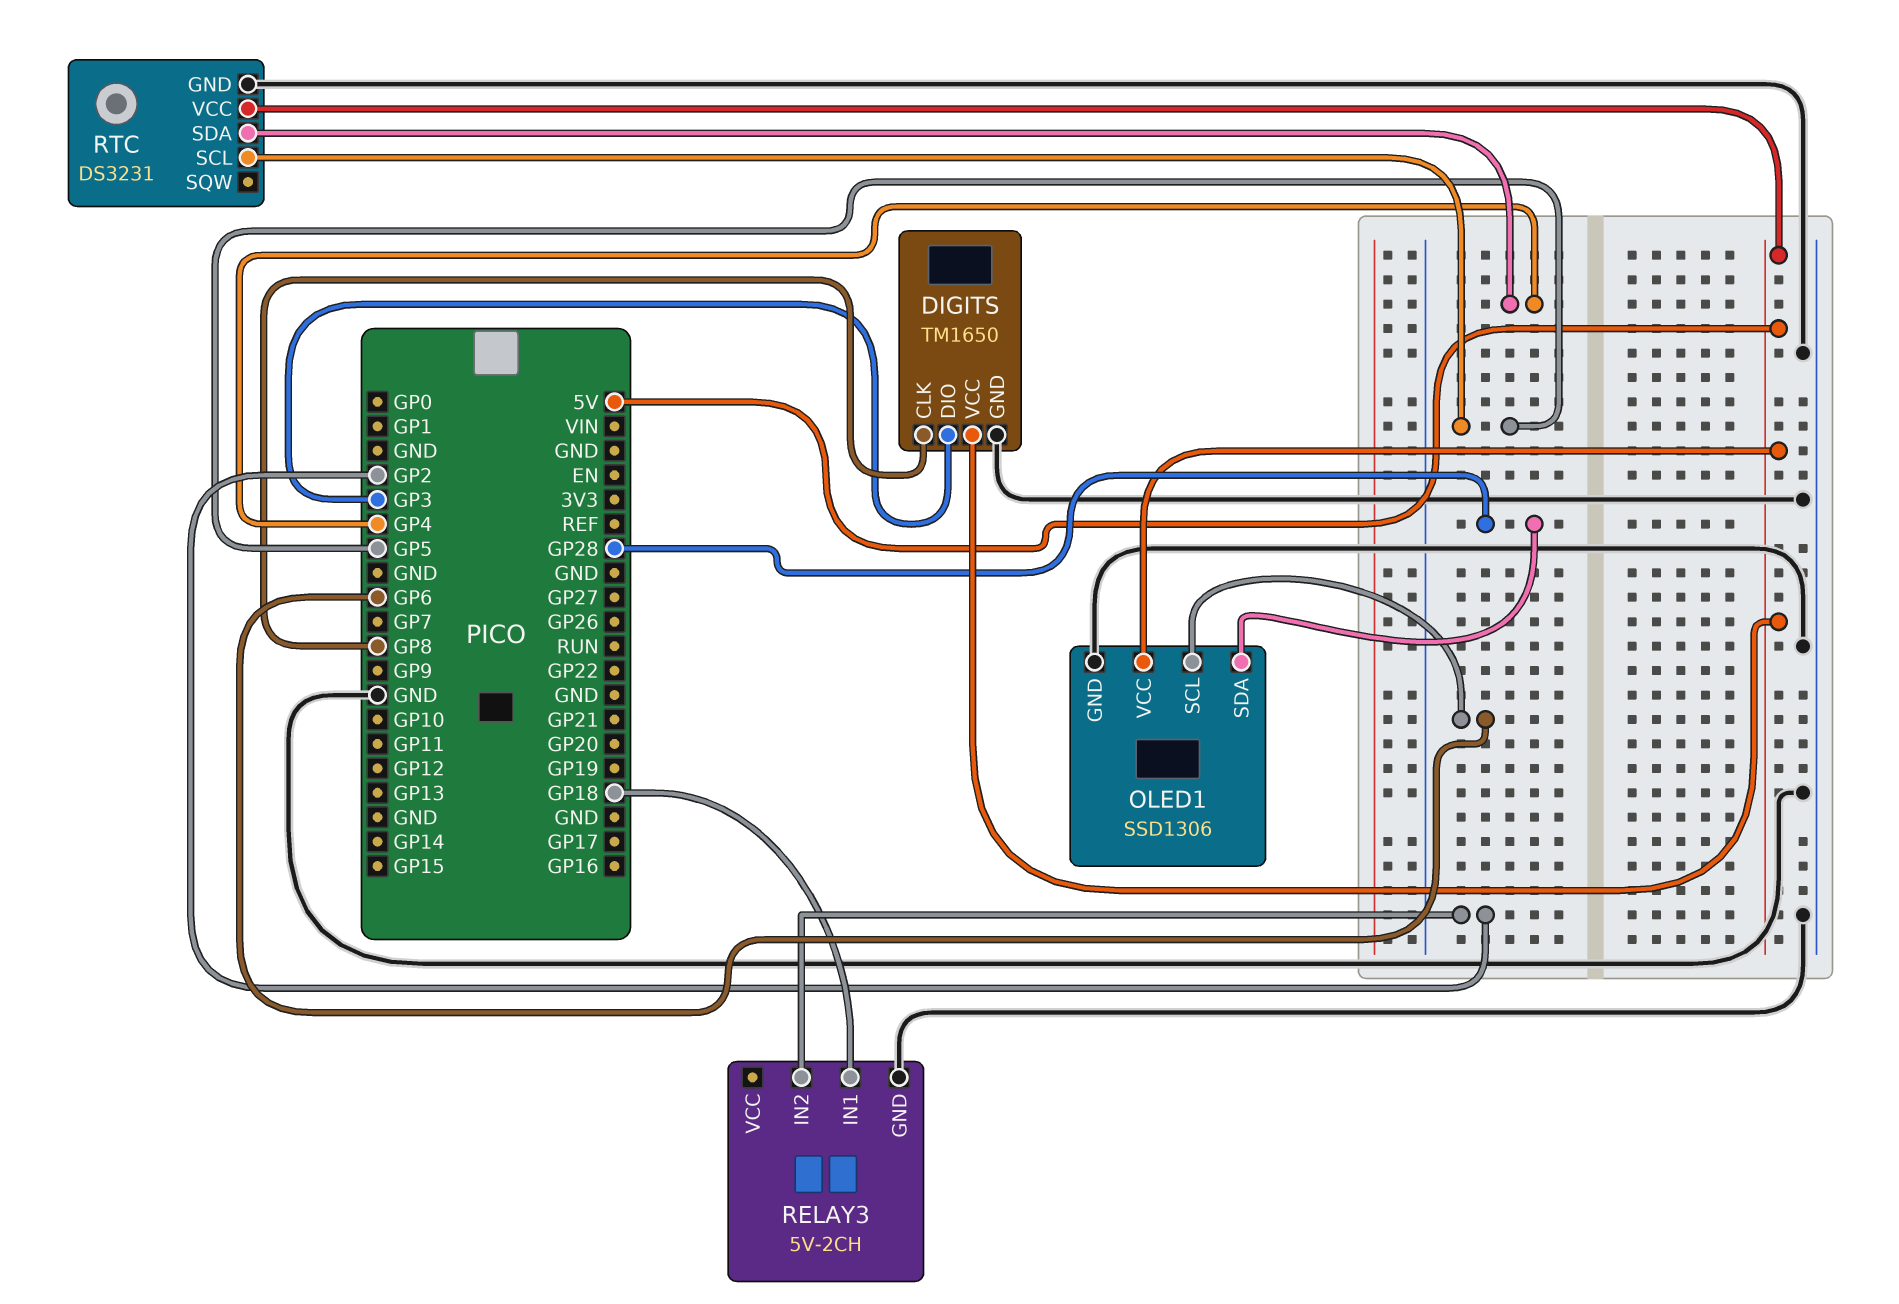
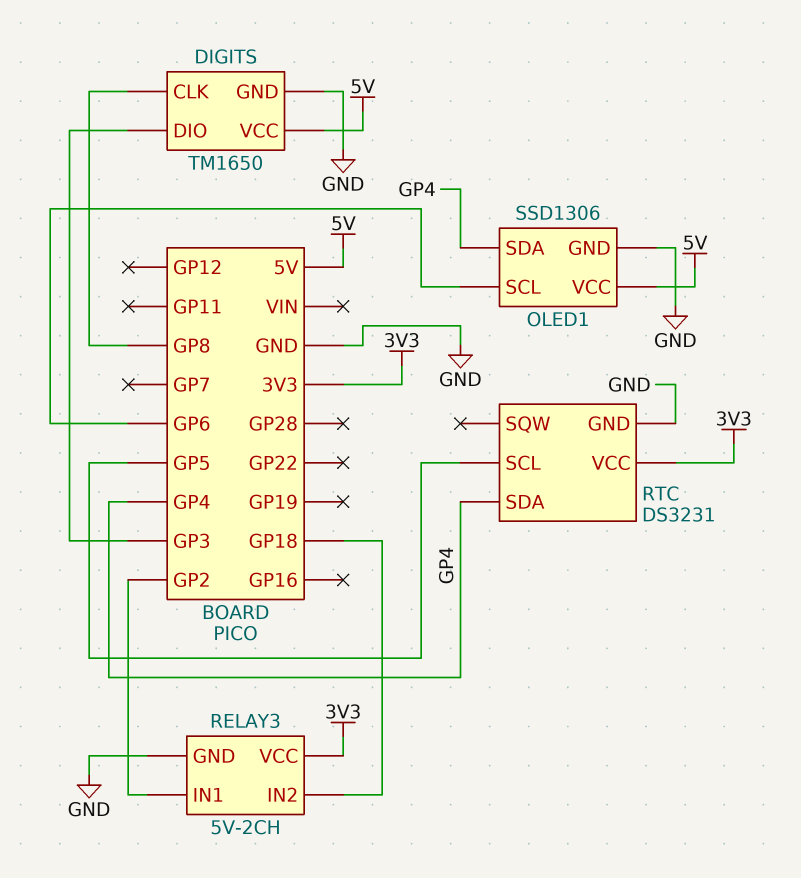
OLED1 pin SDA: GP28 -> GP4
RELAY3 pin IN1: GP18 -> GP2
RELAY3 pin IN2: GP2 -> GP18
RELAY3 pin VCC: none -> 3V3
RTC pin VCC: 5V -> 3V3

